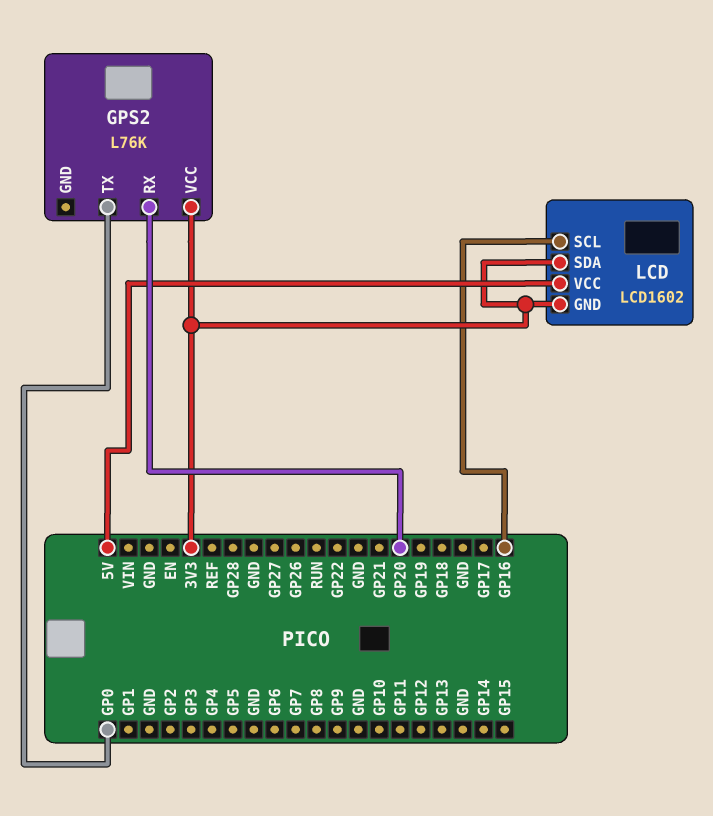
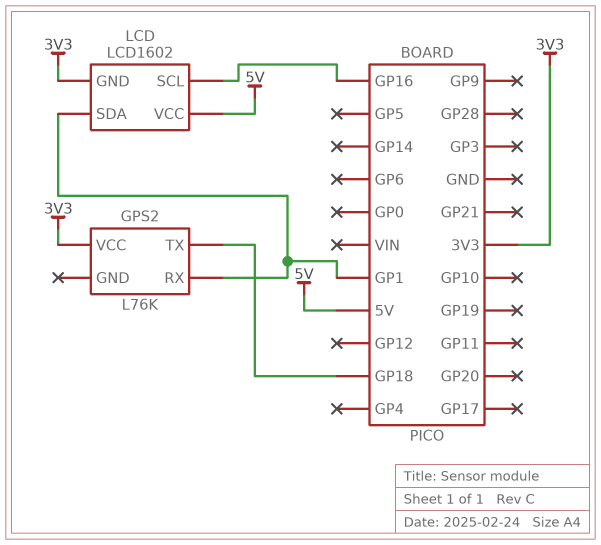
GPS2 pin RX: GP20 -> GP1
GPS2 pin TX: GP0 -> GP18
LCD pin SDA: 3V3 -> GP1

